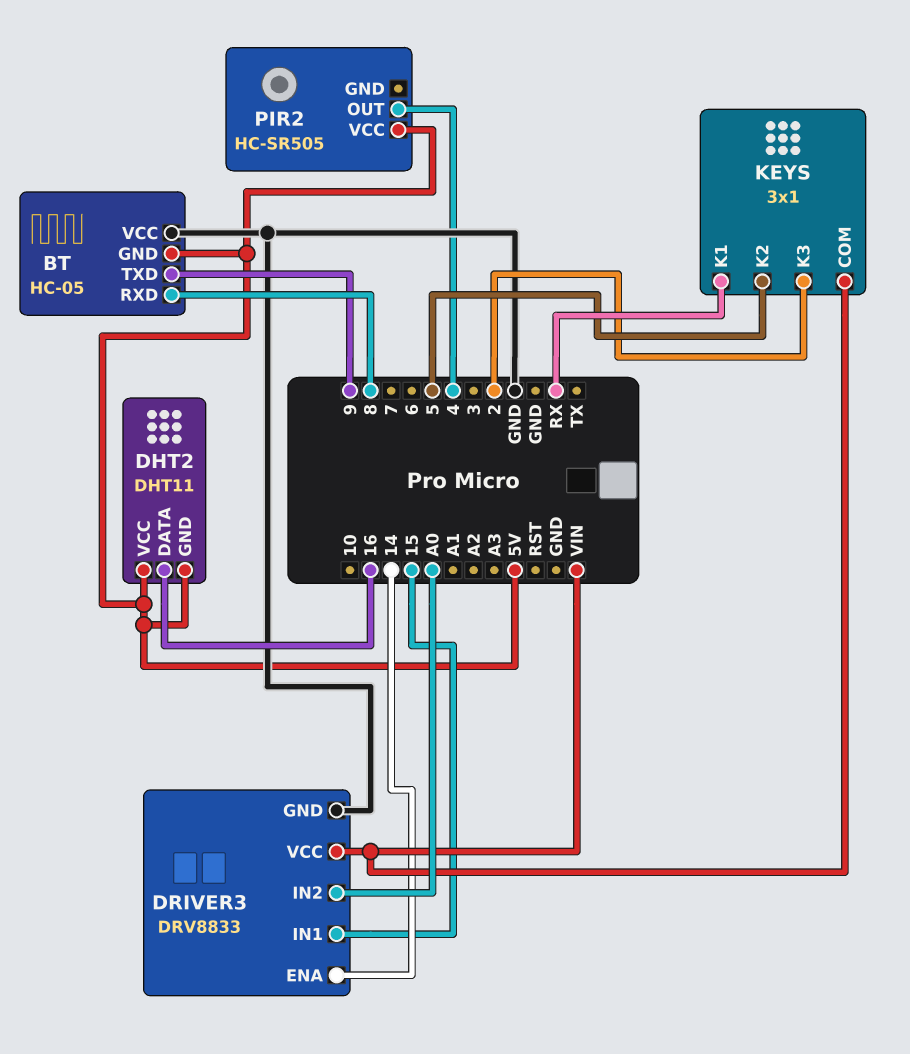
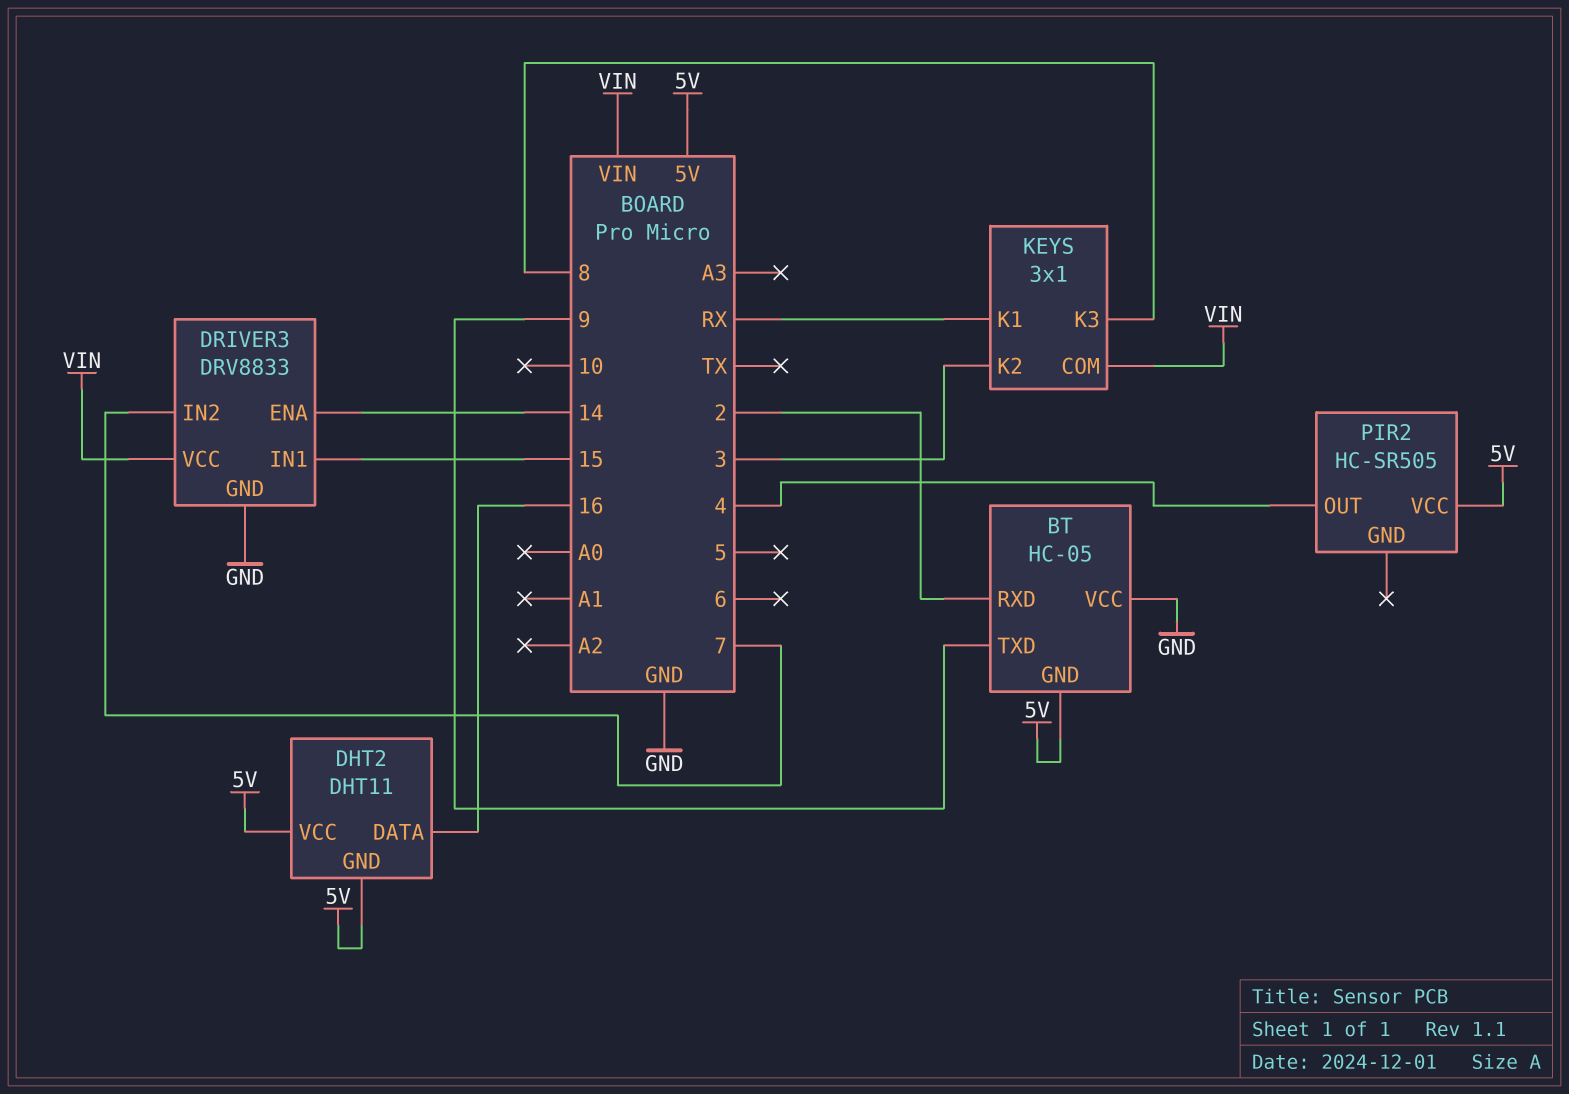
BT pin RXD: 8 -> 2
DRIVER3 pin IN2: A0 -> 7
KEYS pin K2: 5 -> 3
KEYS pin K3: 2 -> 8

